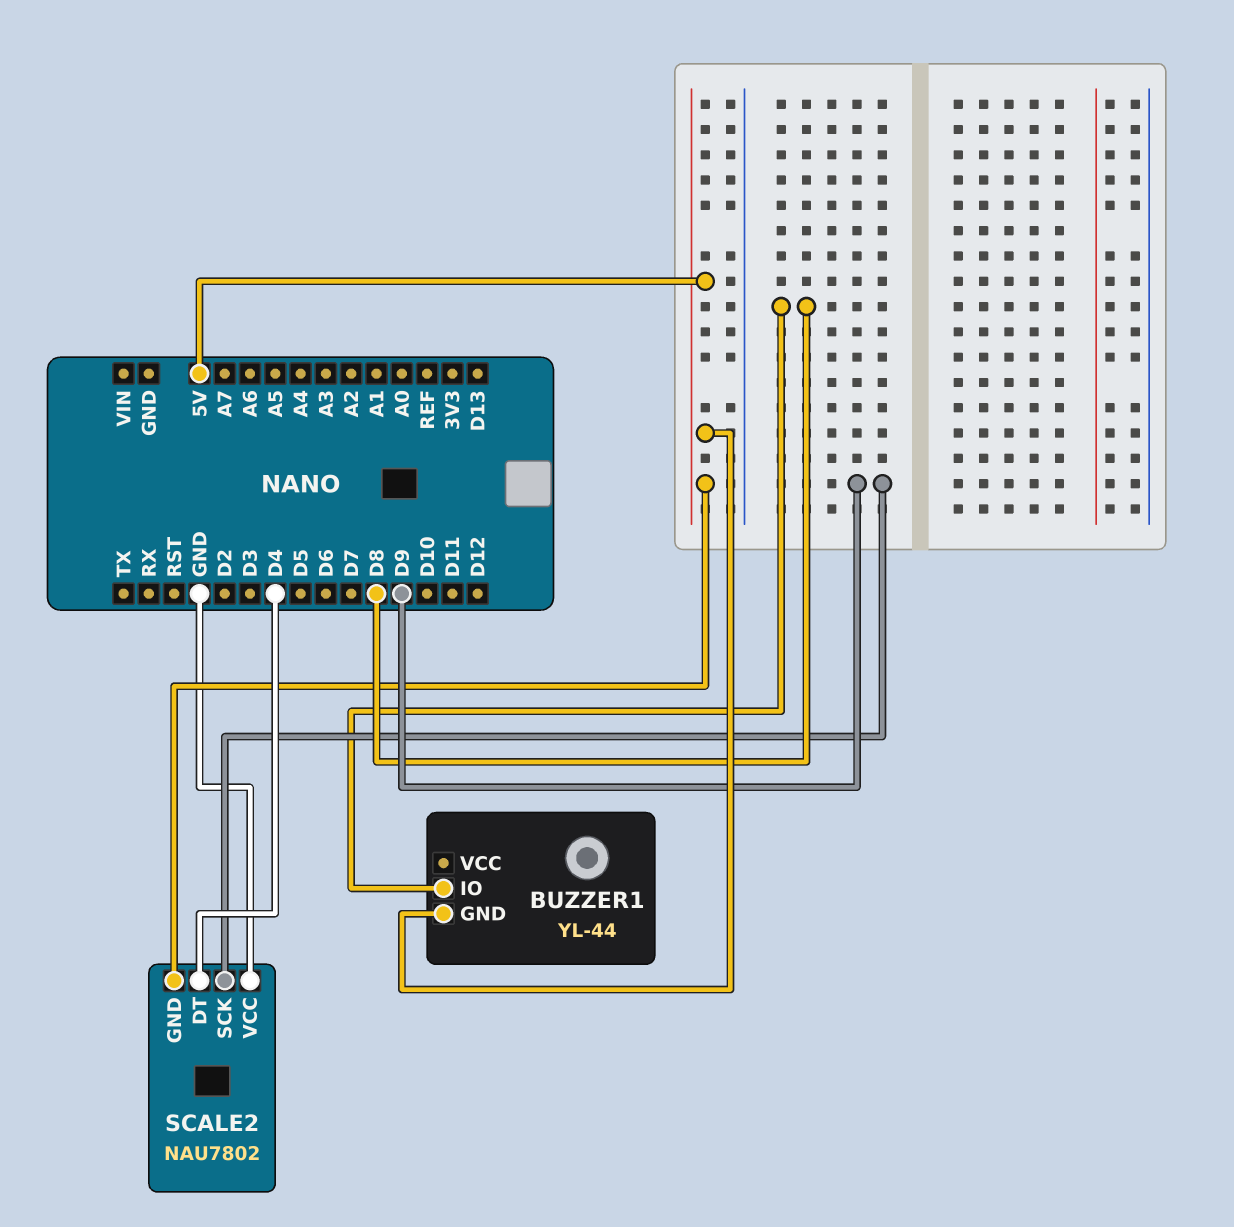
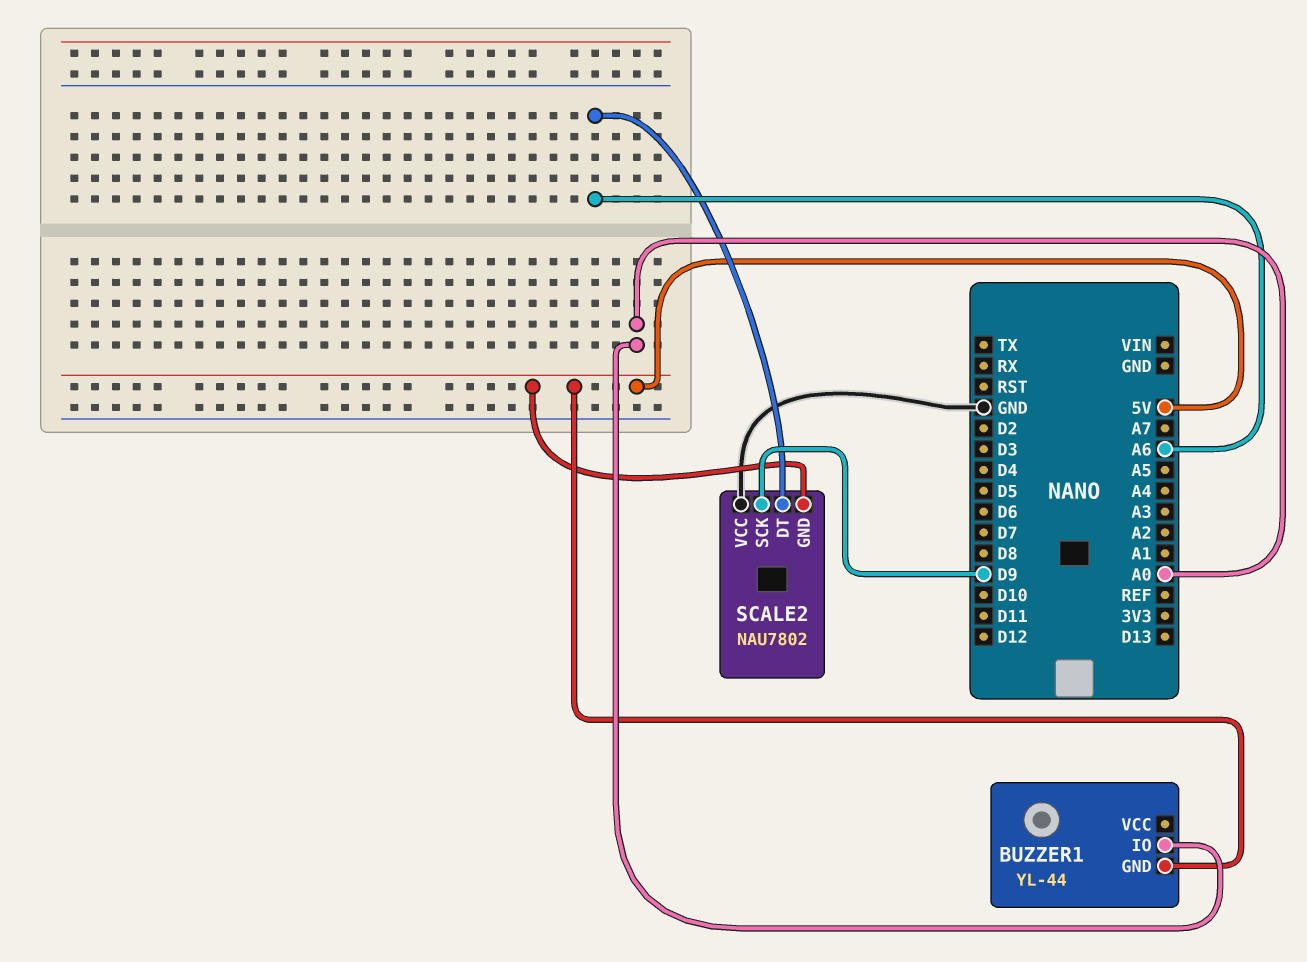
BUZZER1 pin IO: D8 -> A0
SCALE2 pin DT: D4 -> A6

